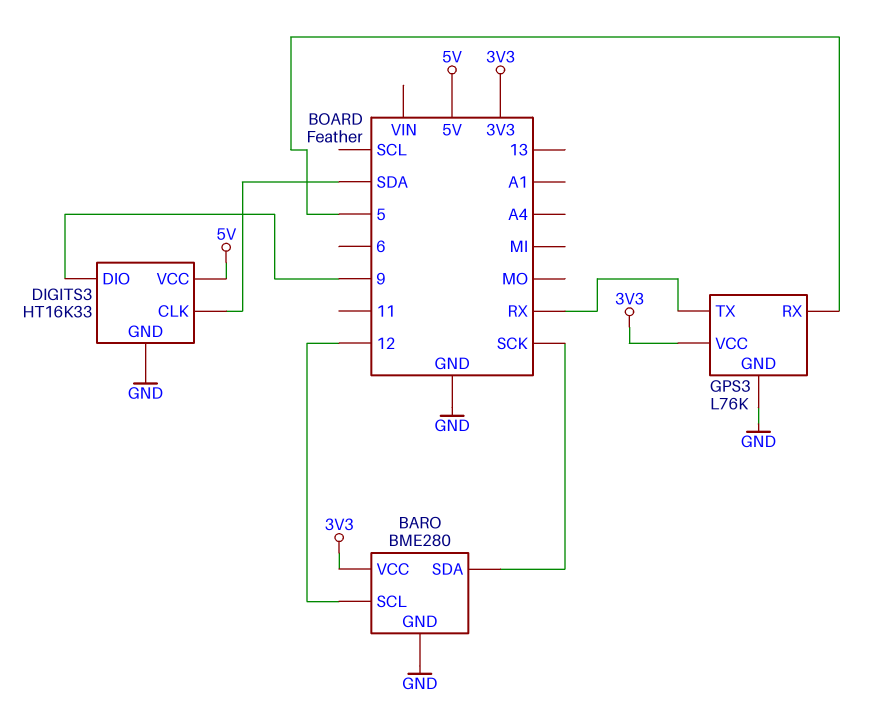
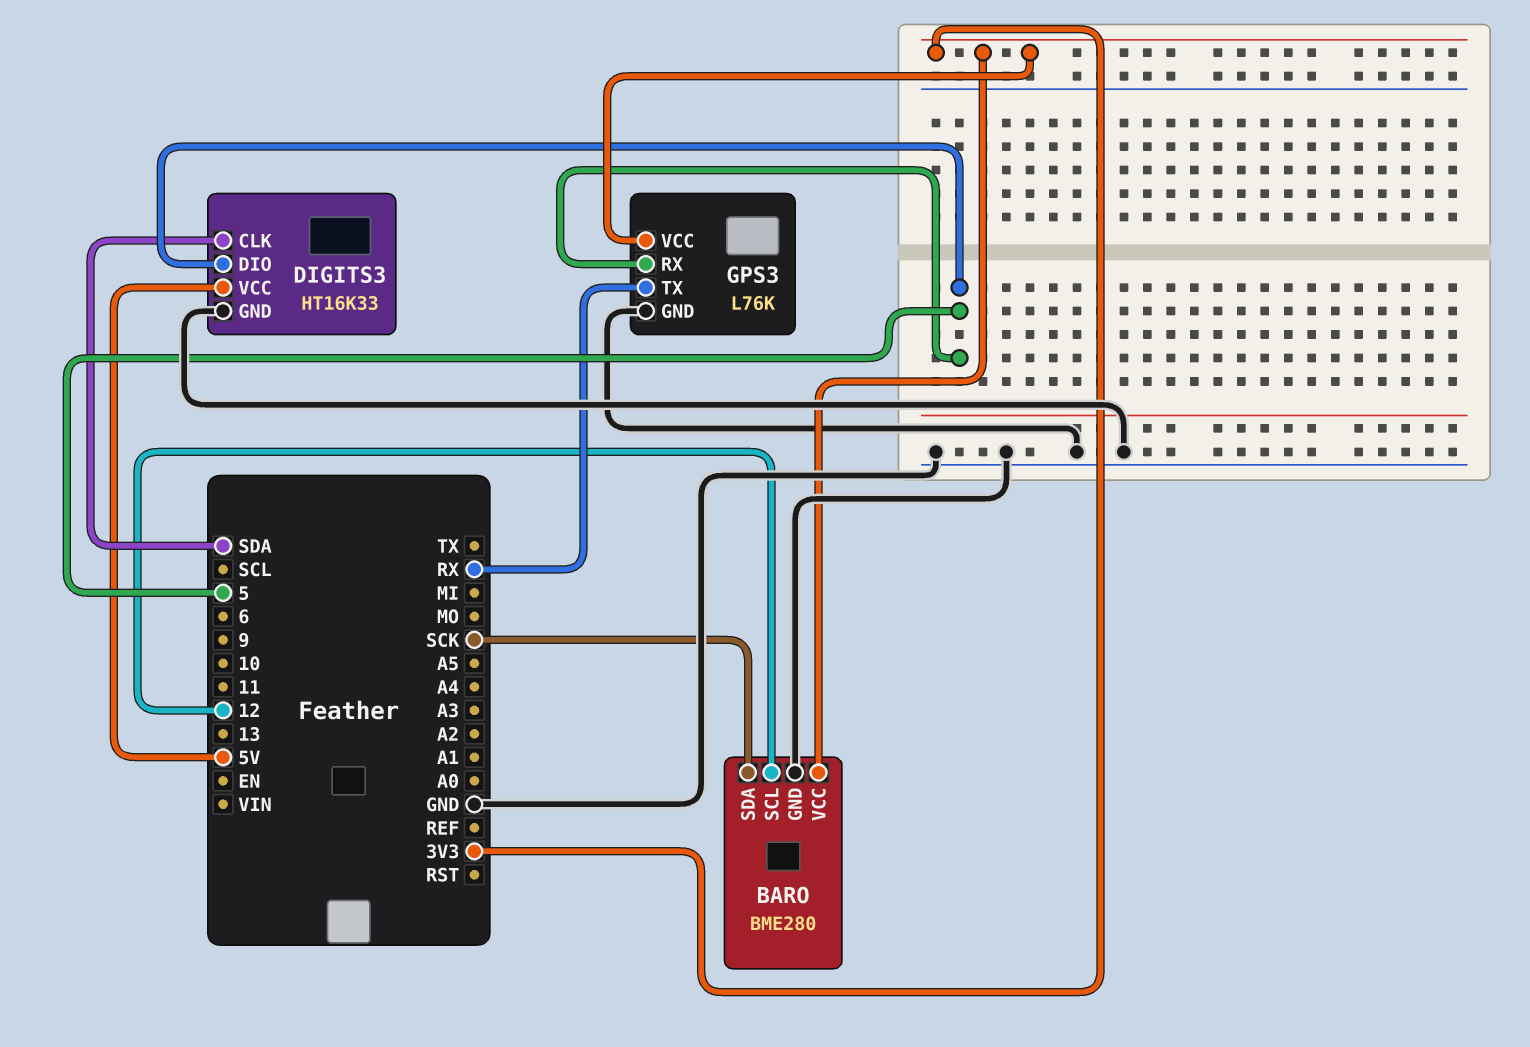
DIGITS3 pin DIO: 9 -> 5

